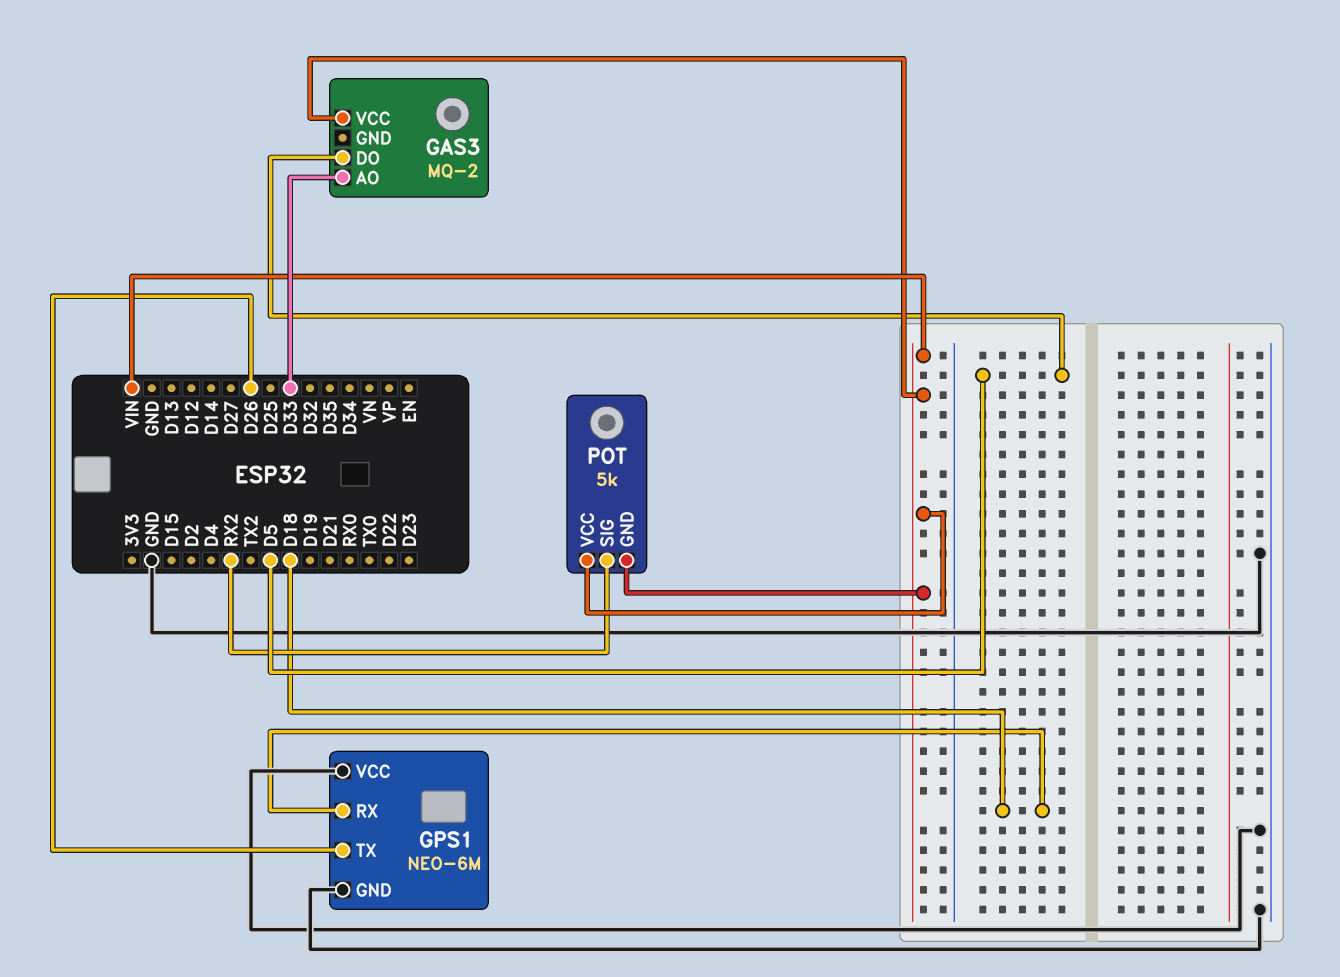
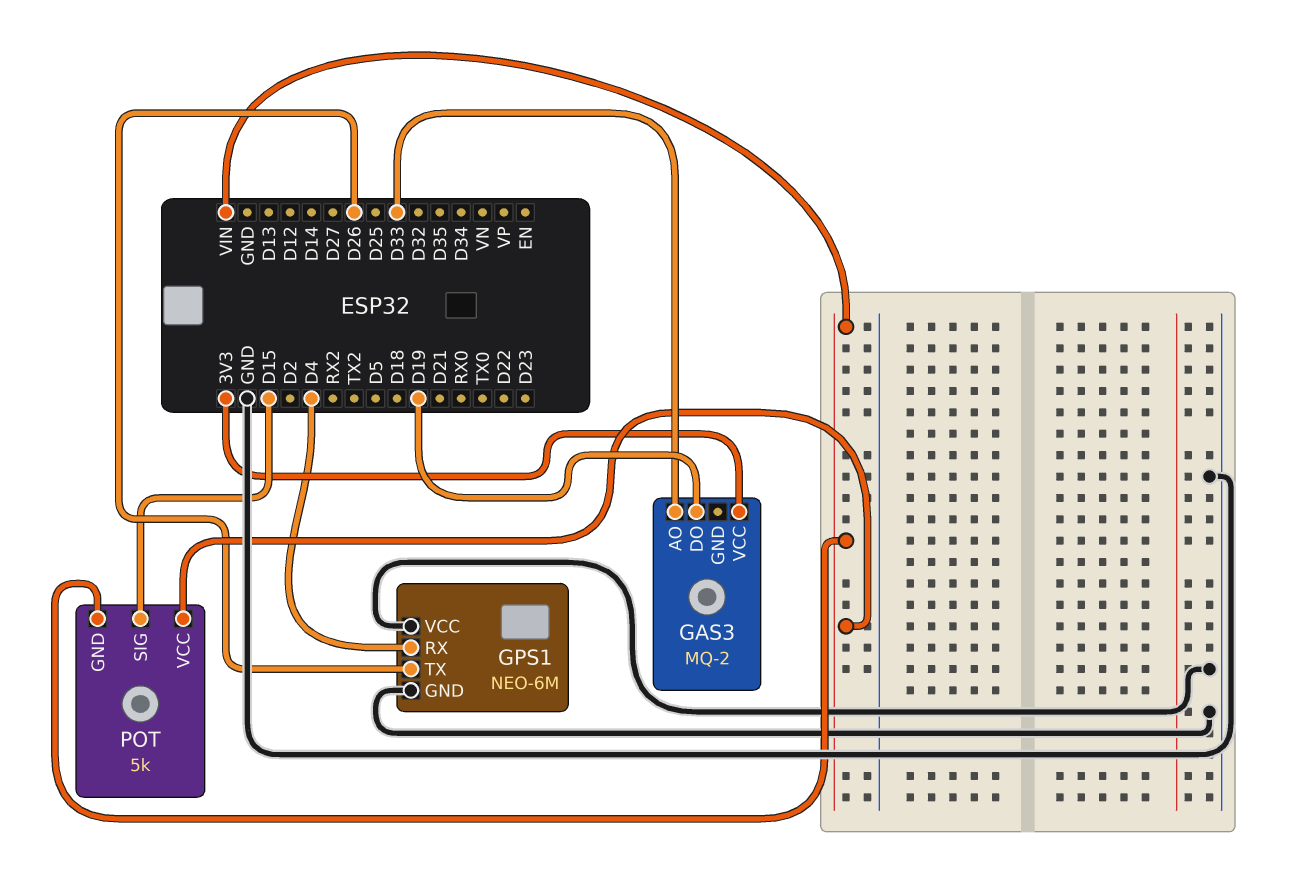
GAS3 pin DO: D5 -> D19
GAS3 pin VCC: VIN -> 3V3
GPS1 pin RX: D18 -> D4
POT pin SIG: RX2 -> D15

